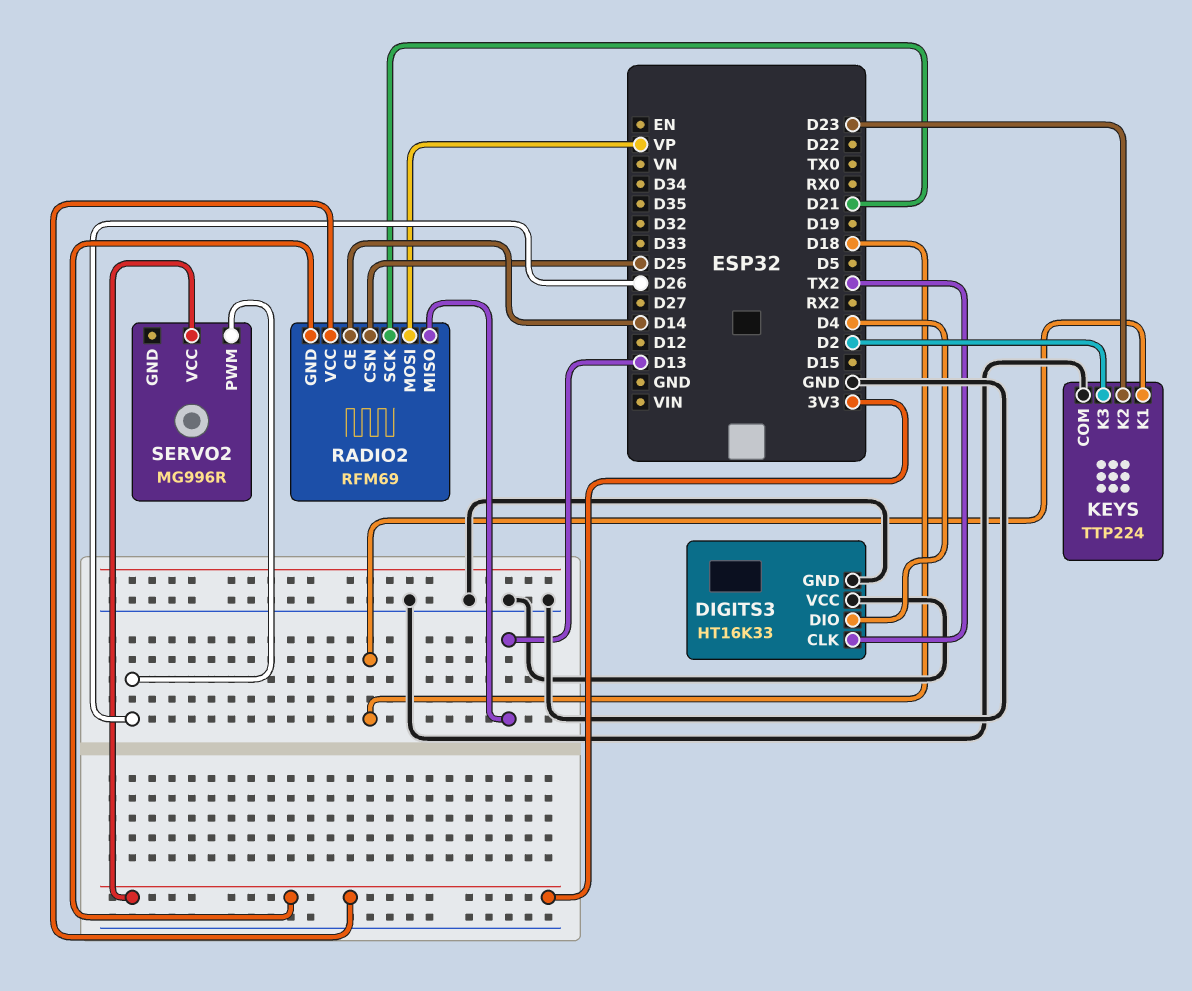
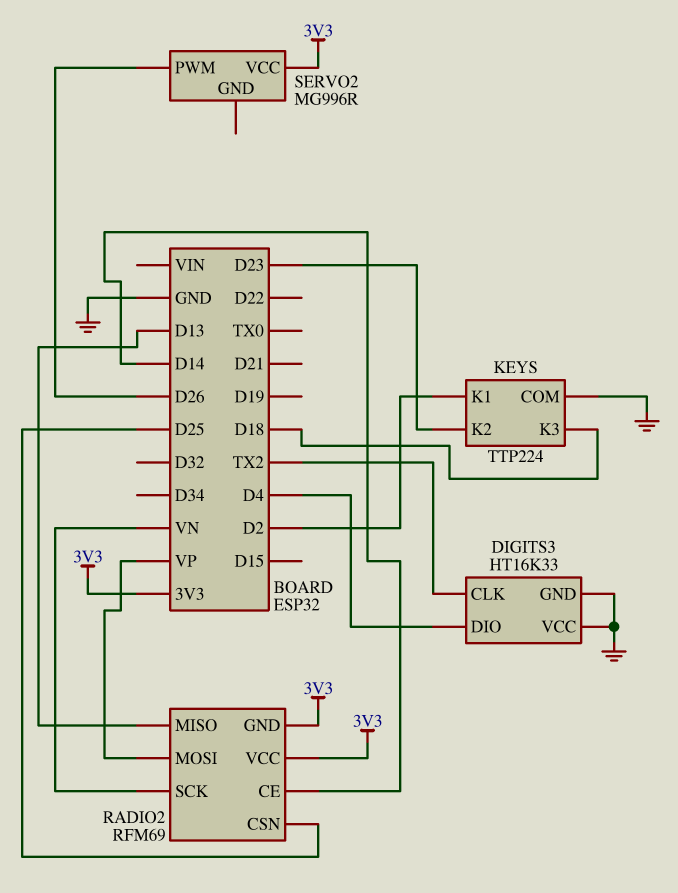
KEYS pin K1: D18 -> D2
KEYS pin K3: D2 -> D18
RADIO2 pin SCK: D21 -> VN

